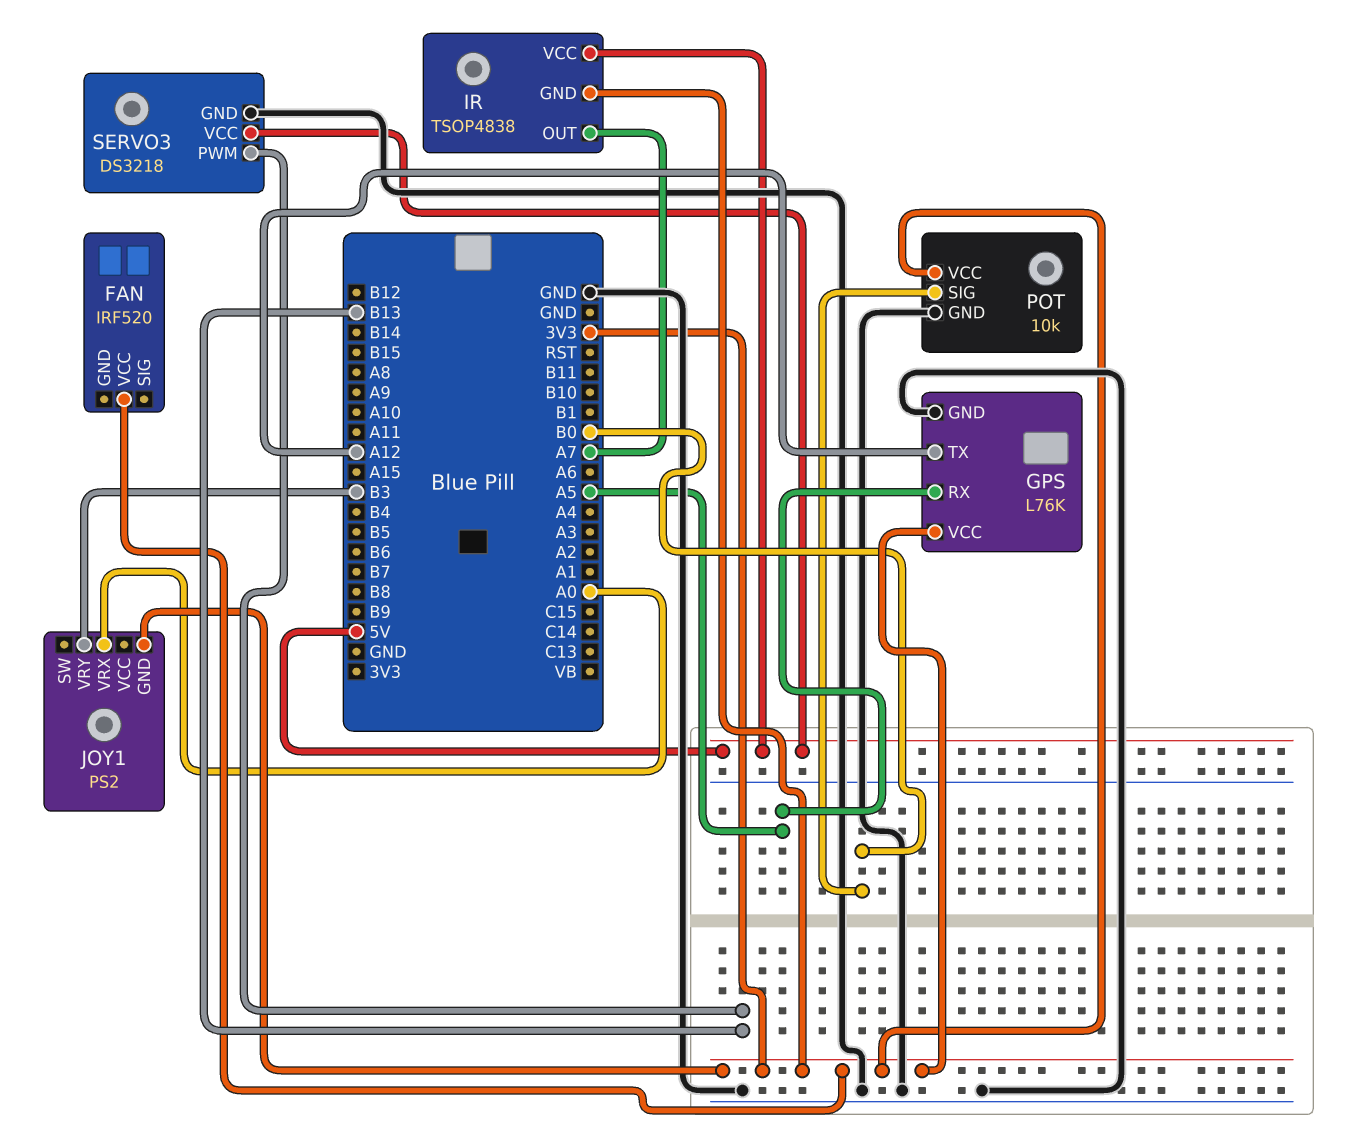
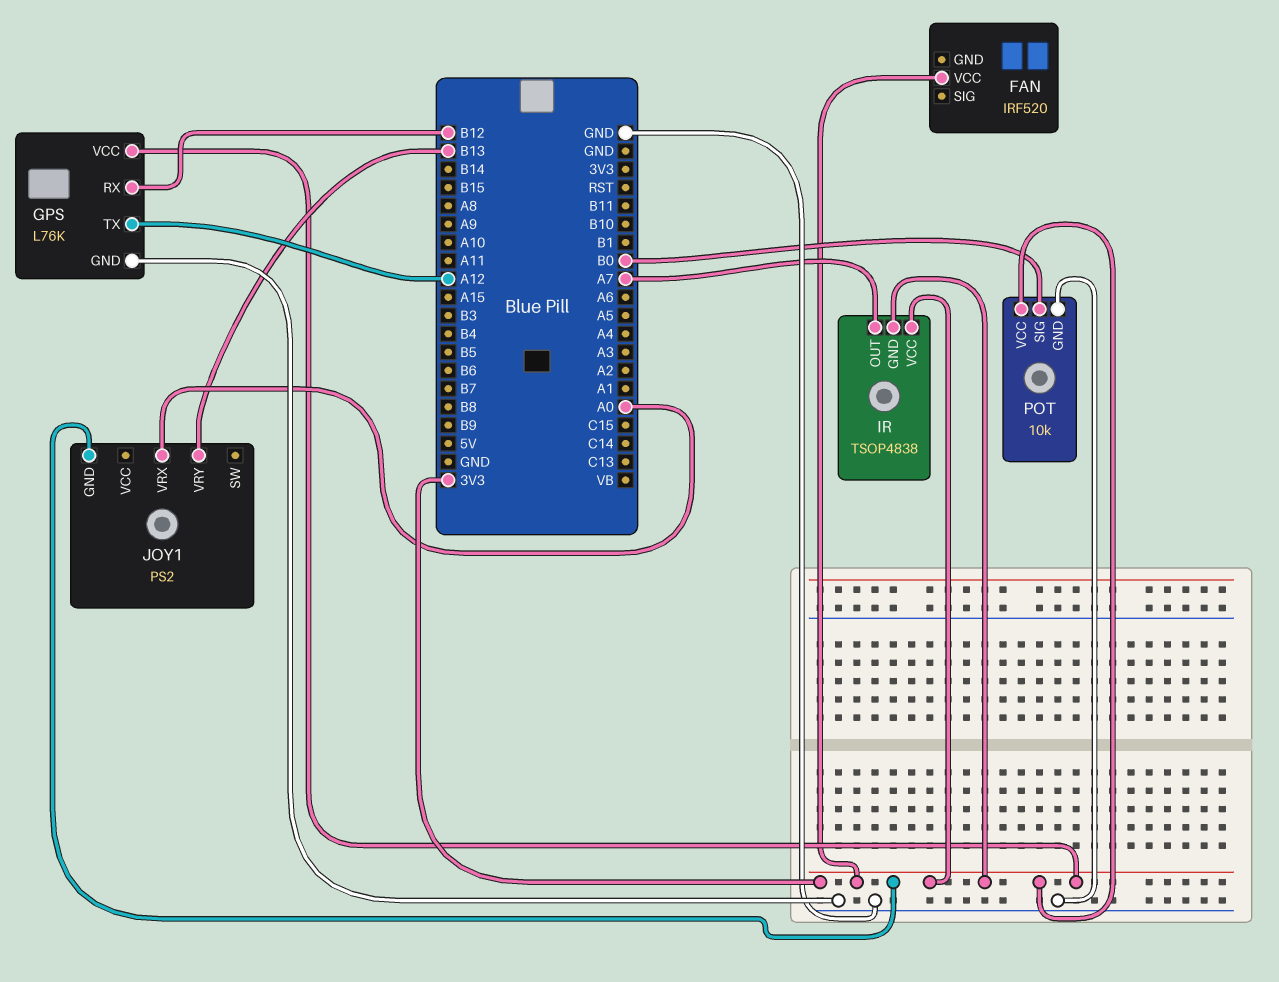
GPS pin RX: A5 -> B12
IR pin VCC: 5V -> 3V3
JOY1 pin VRY: B3 -> B13
SERVO3: DS3218 -> none
SERVO3 pin GND: GND -> none
SERVO3 pin PWM: B13 -> none
SERVO3 pin VCC: 5V -> none

